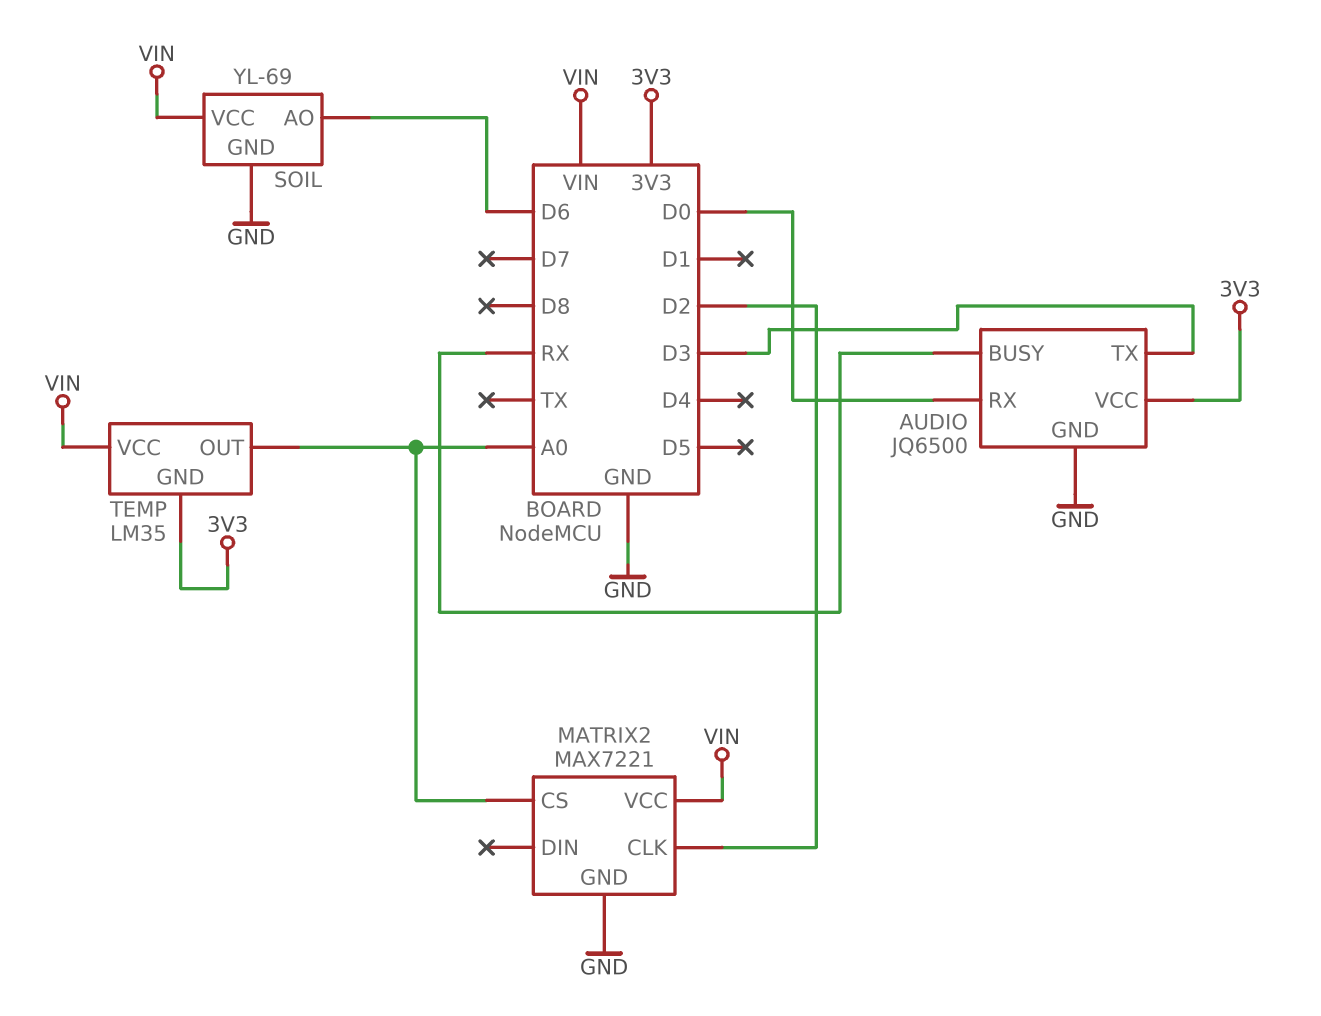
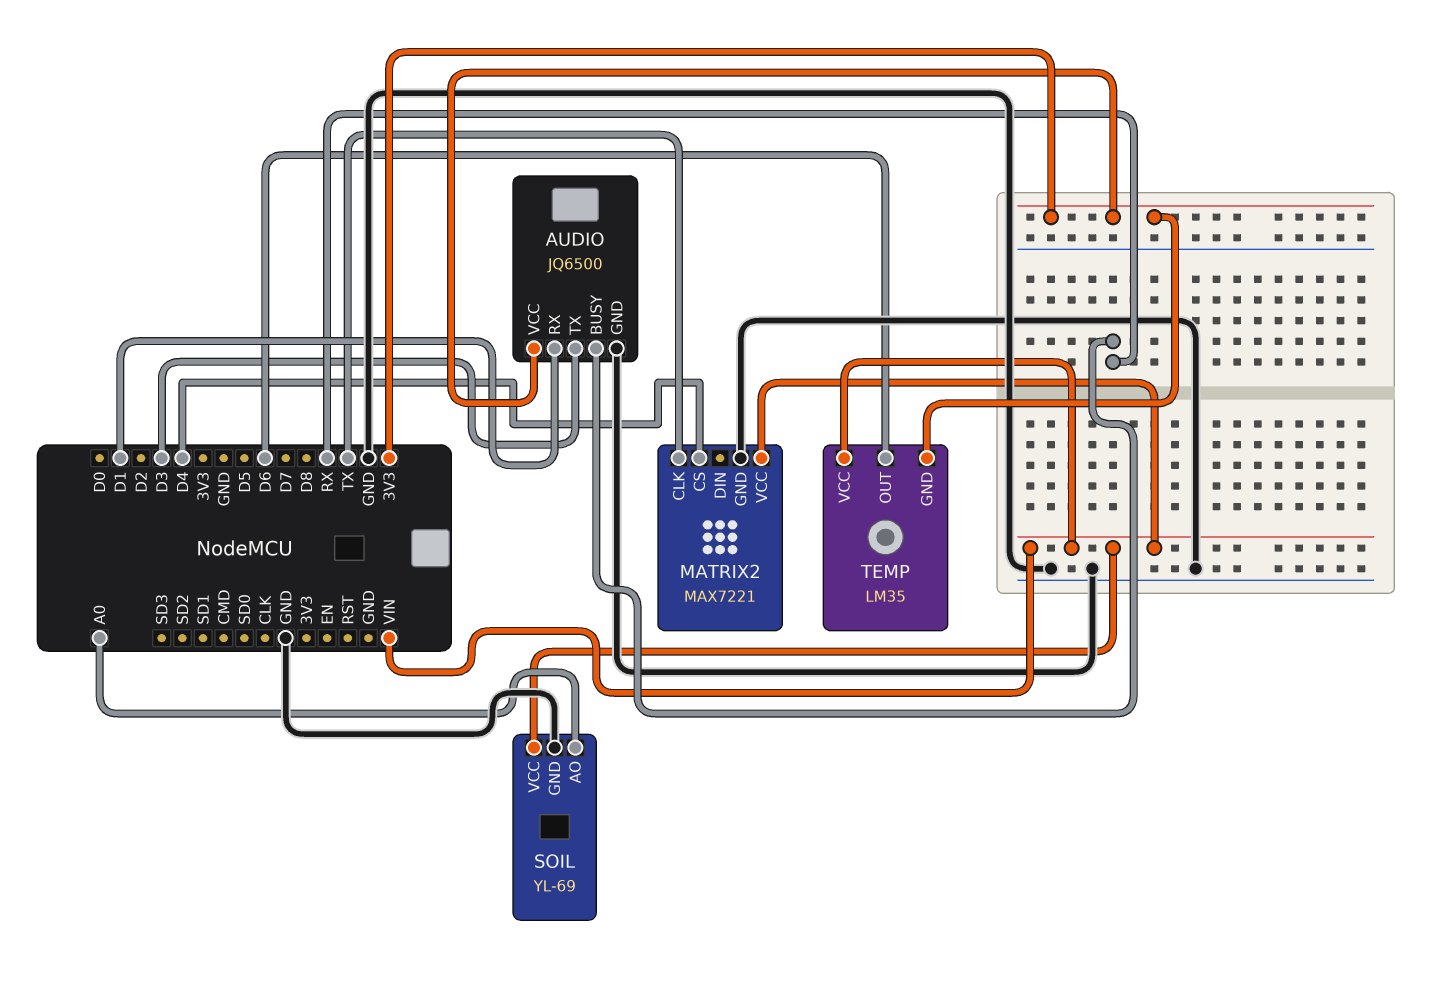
AUDIO pin RX: D0 -> D1
MATRIX2 pin CLK: D2 -> TX
MATRIX2 pin CS: A0 -> D4
SOIL pin AO: D6 -> A0
TEMP pin OUT: A0 -> D6

